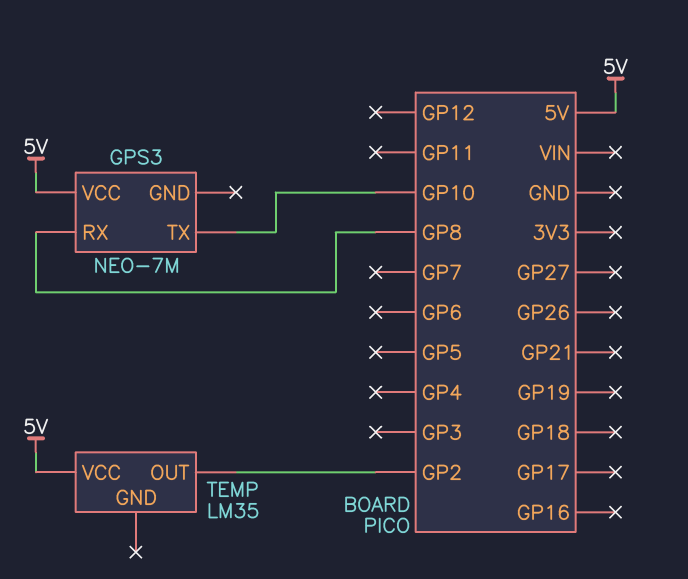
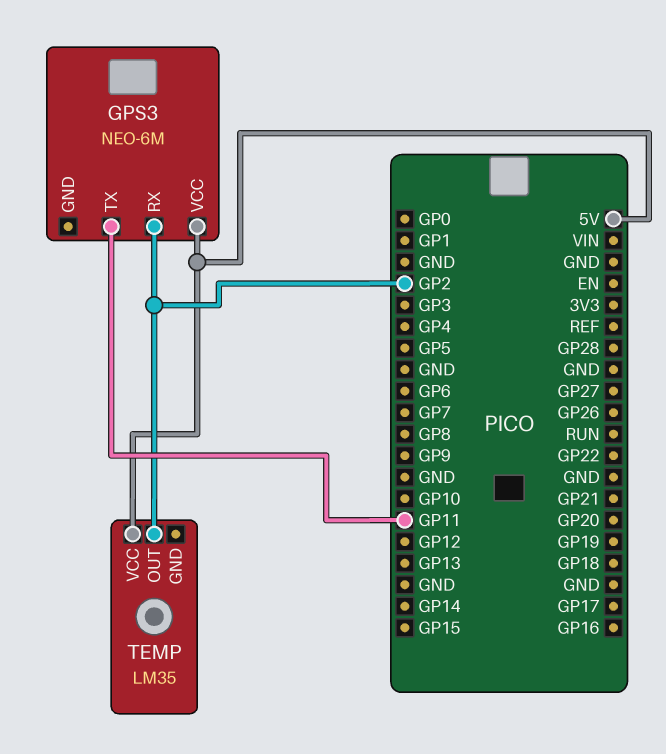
GPS3: NEO-7M -> NEO-6M
GPS3 pin RX: GP8 -> GP2
GPS3 pin TX: GP10 -> GP11

